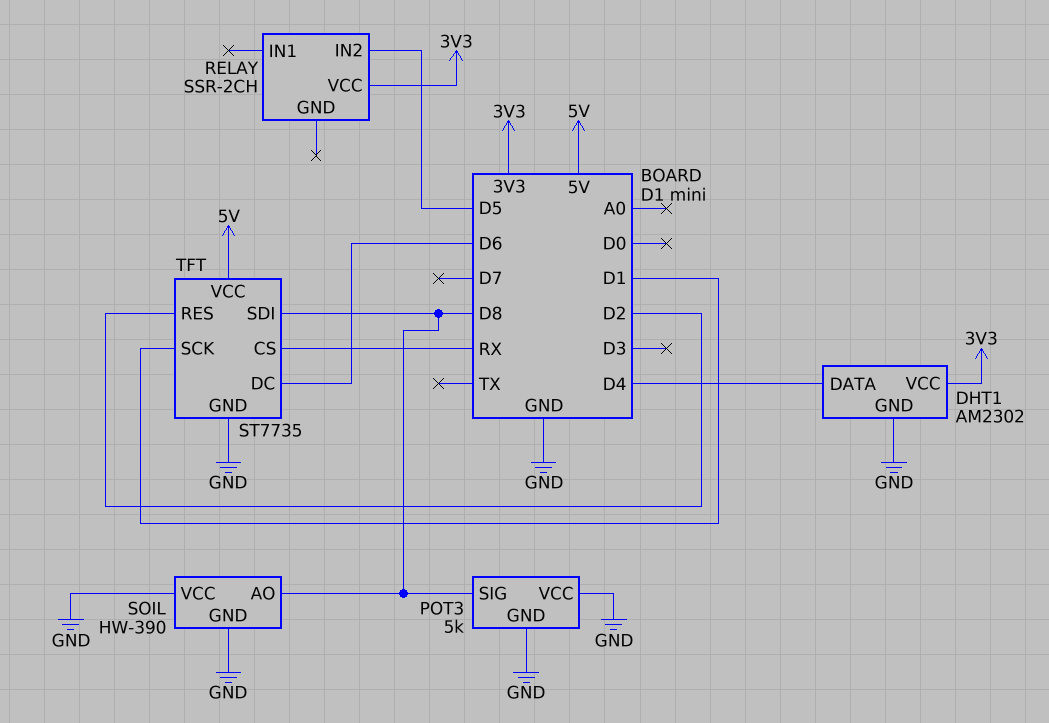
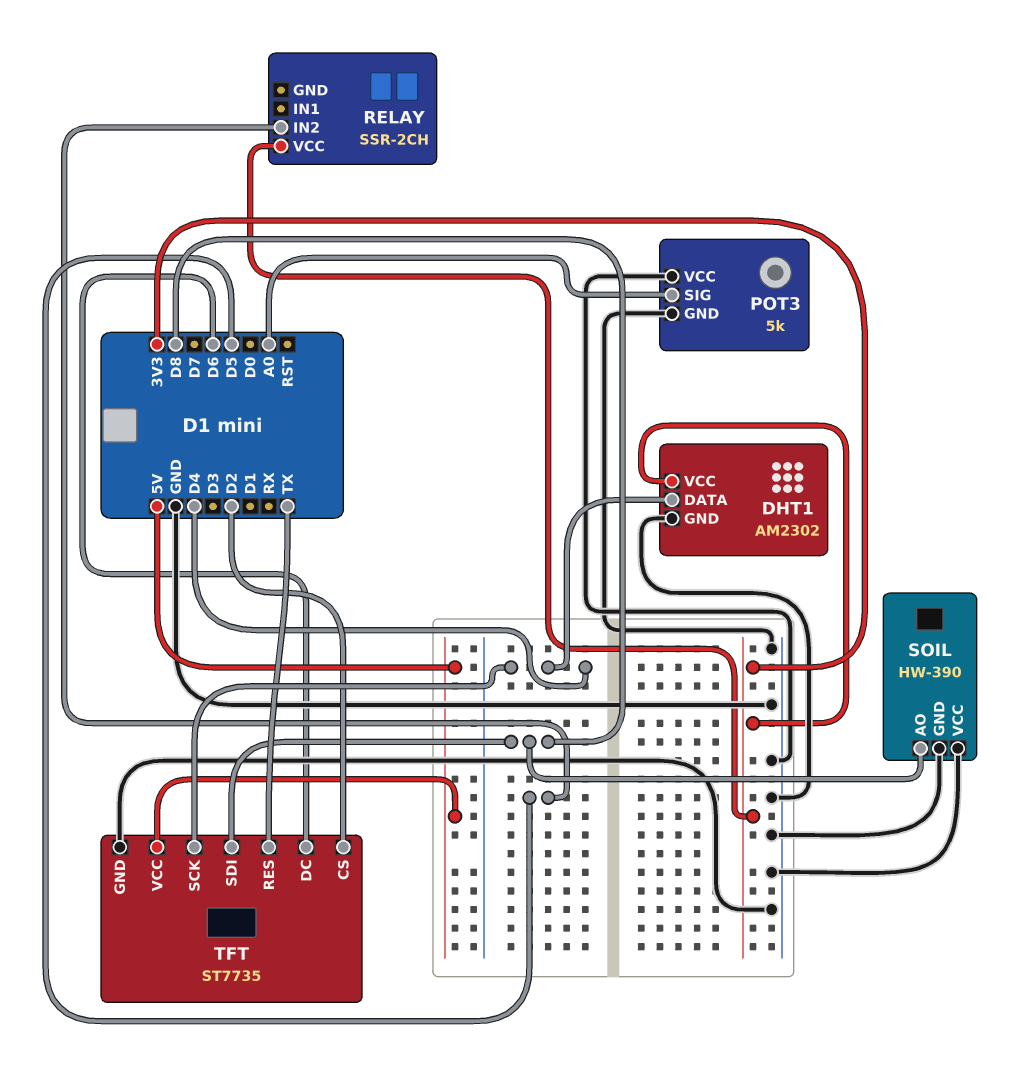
POT3 pin SIG: D8 -> A0
TFT pin CS: RX -> D2
TFT pin RES: D2 -> TX
TFT pin SCK: D1 -> D4

